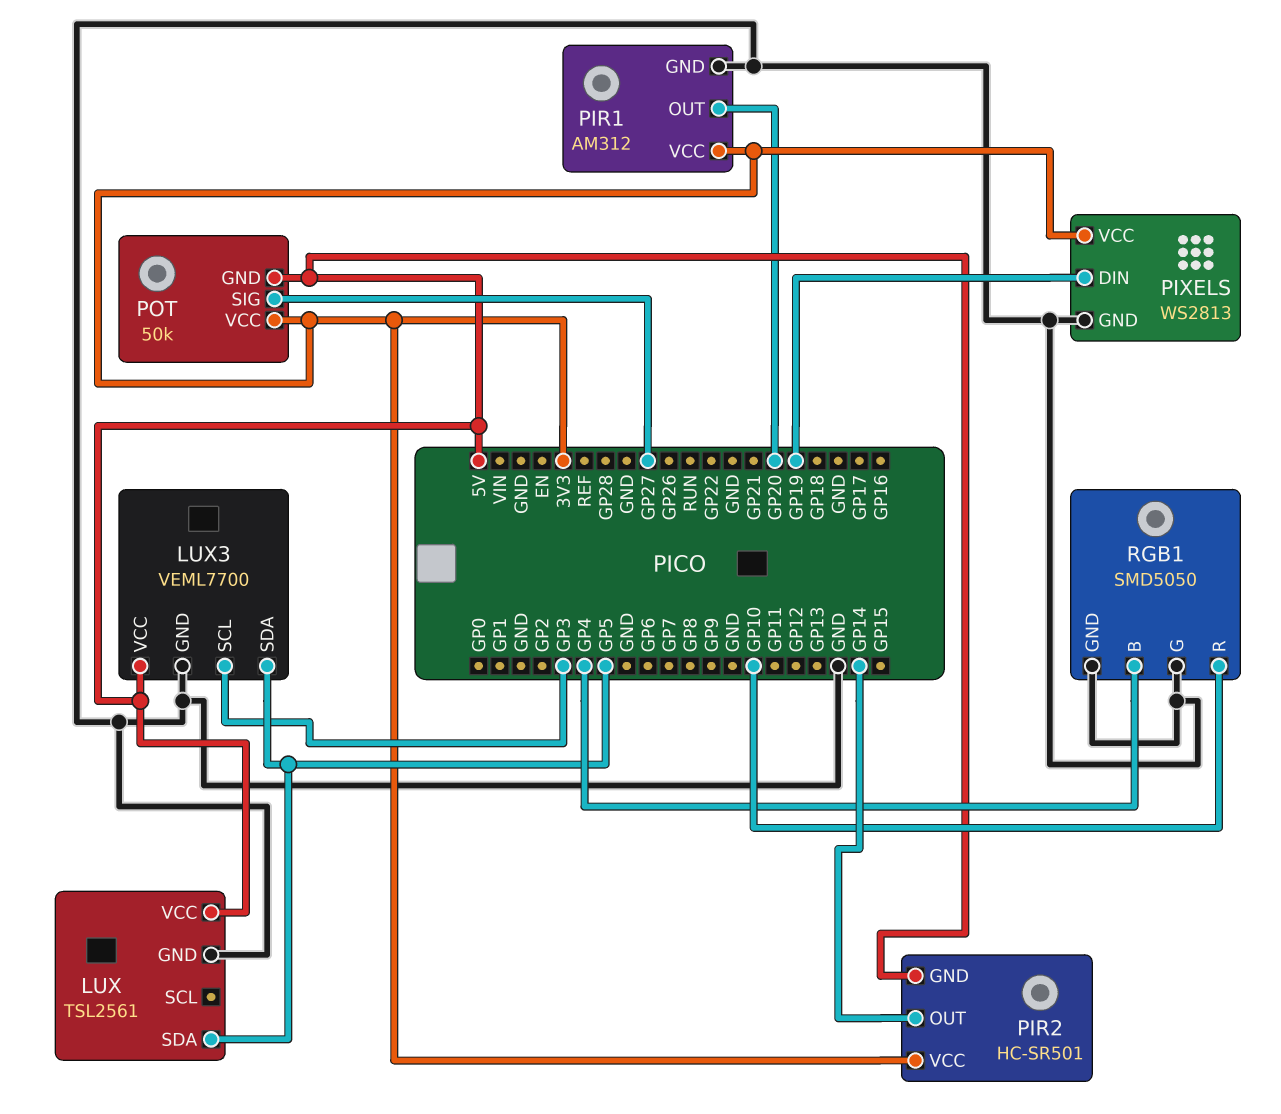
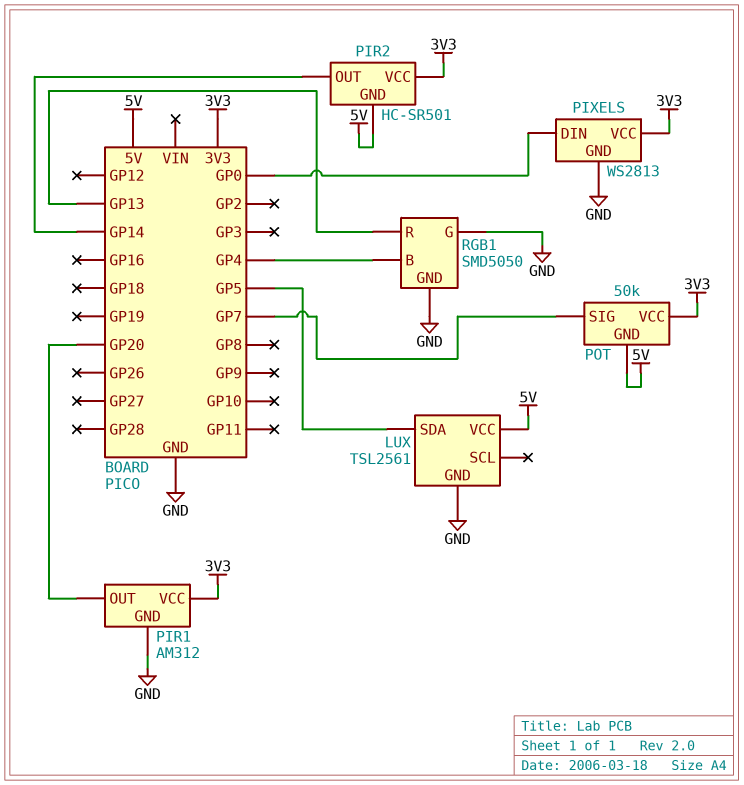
LUX3: VEML7700 -> none
LUX3 pin GND: GND -> none
LUX3 pin SCL: GP3 -> none
LUX3 pin SDA: GP5 -> none
LUX3 pin VCC: 5V -> none
PIXELS pin DIN: GP19 -> GP0
POT pin SIG: GP27 -> GP7
RGB1 pin R: GP10 -> GP13

